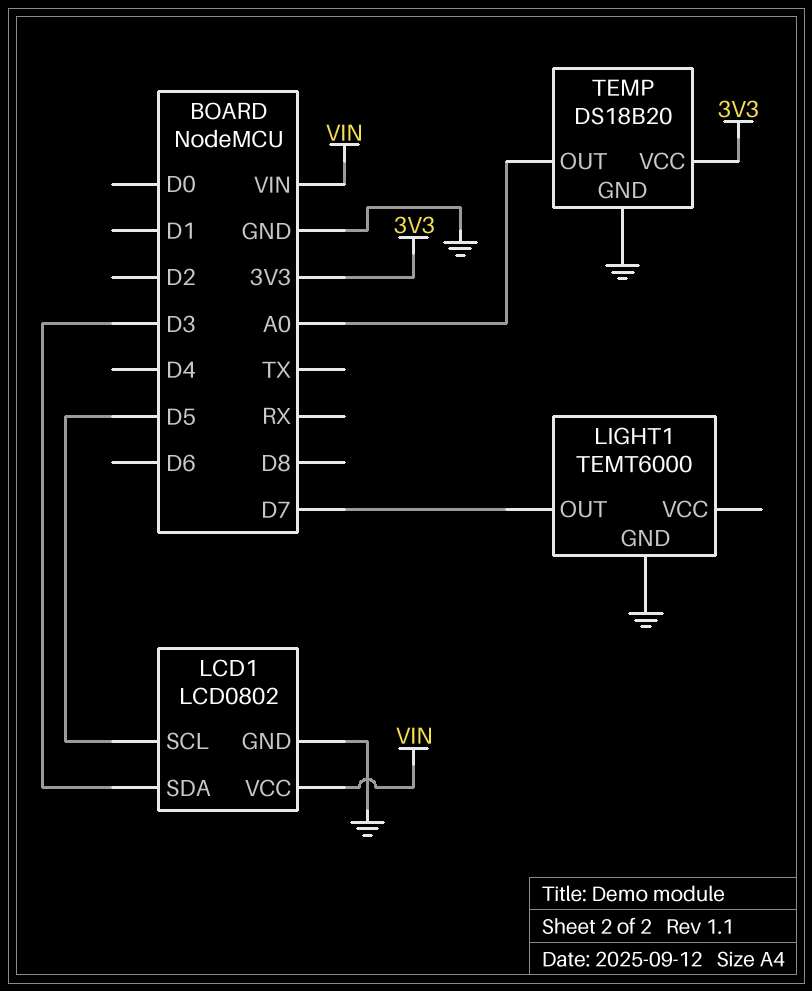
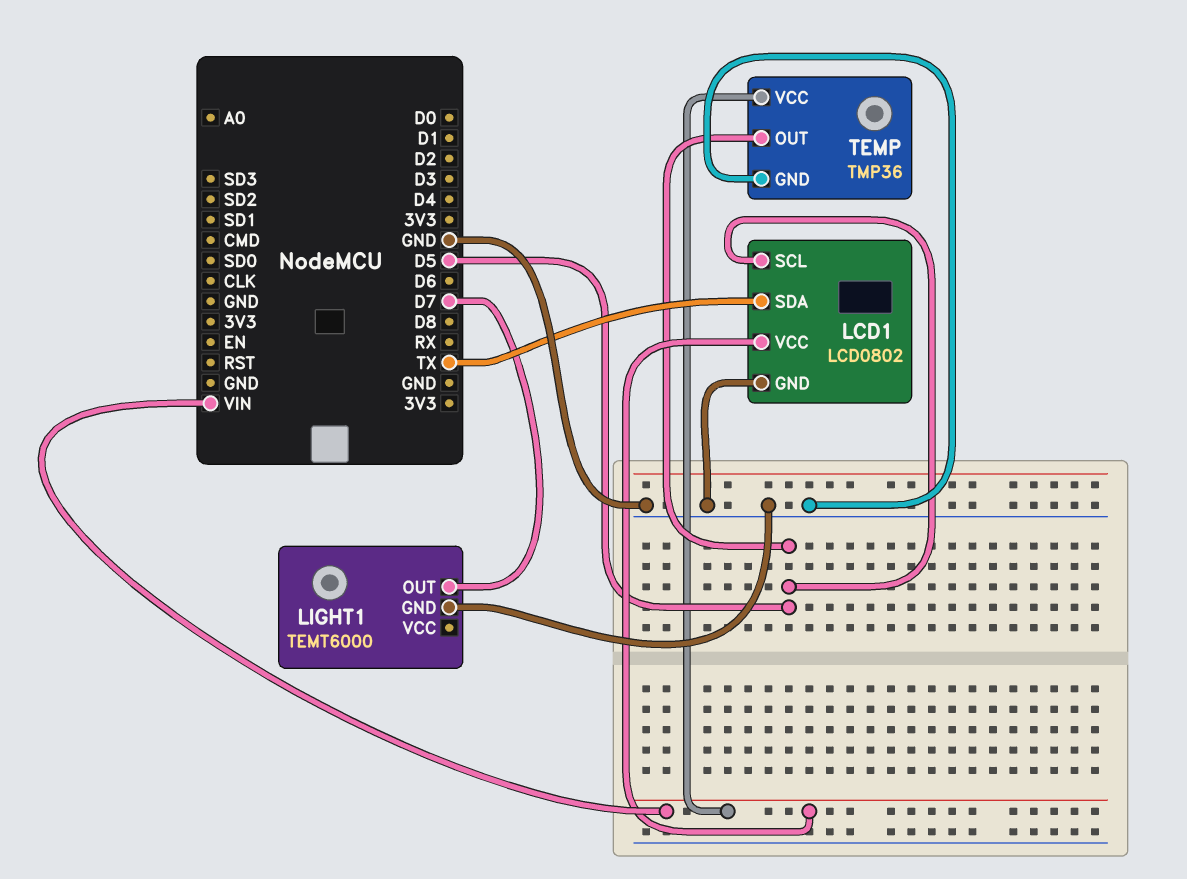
LCD1 pin SDA: D3 -> TX
TEMP: DS18B20 -> TMP36
TEMP pin OUT: A0 -> D5
TEMP pin VCC: 3V3 -> VIN

